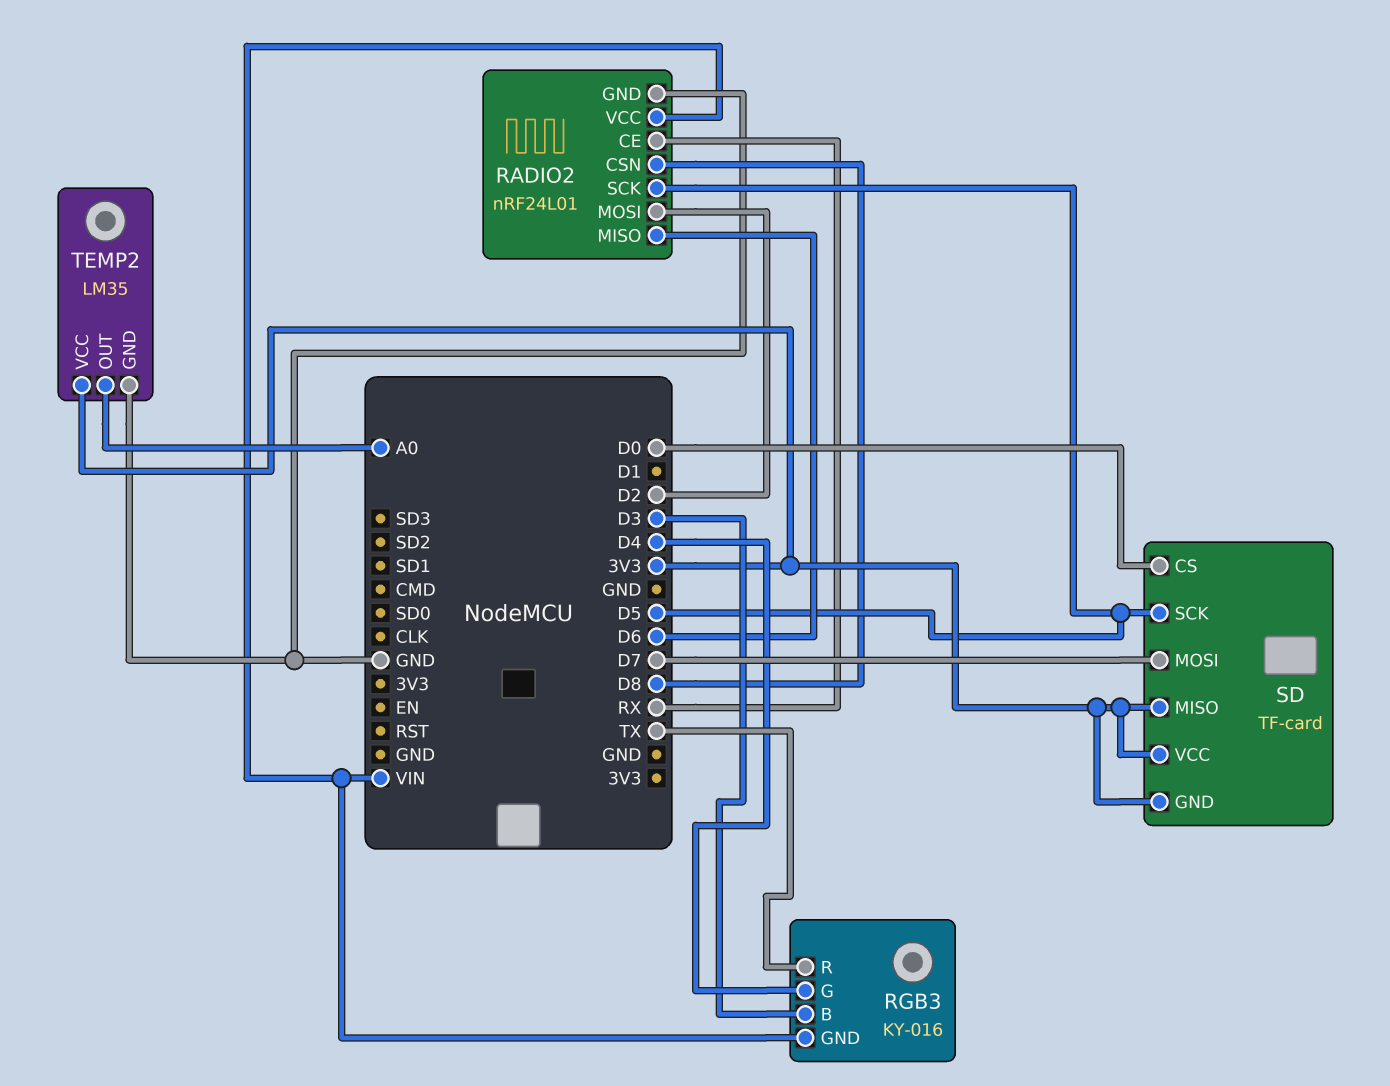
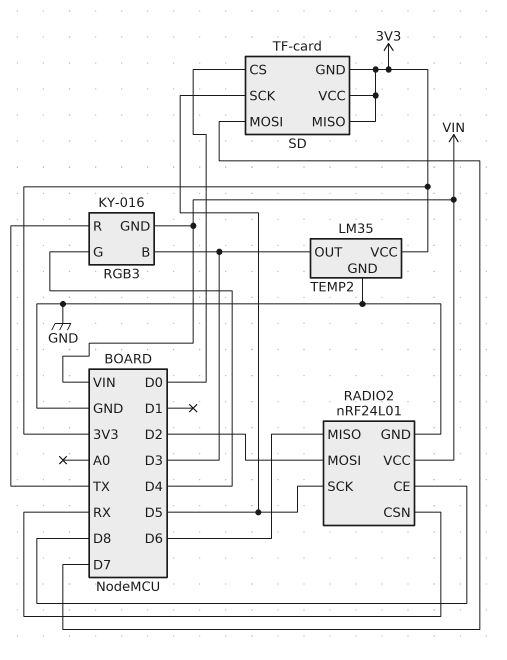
RADIO2 pin CE: RX -> D8
RADIO2 pin CSN: D8 -> RX
TEMP2 pin OUT: A0 -> D3

